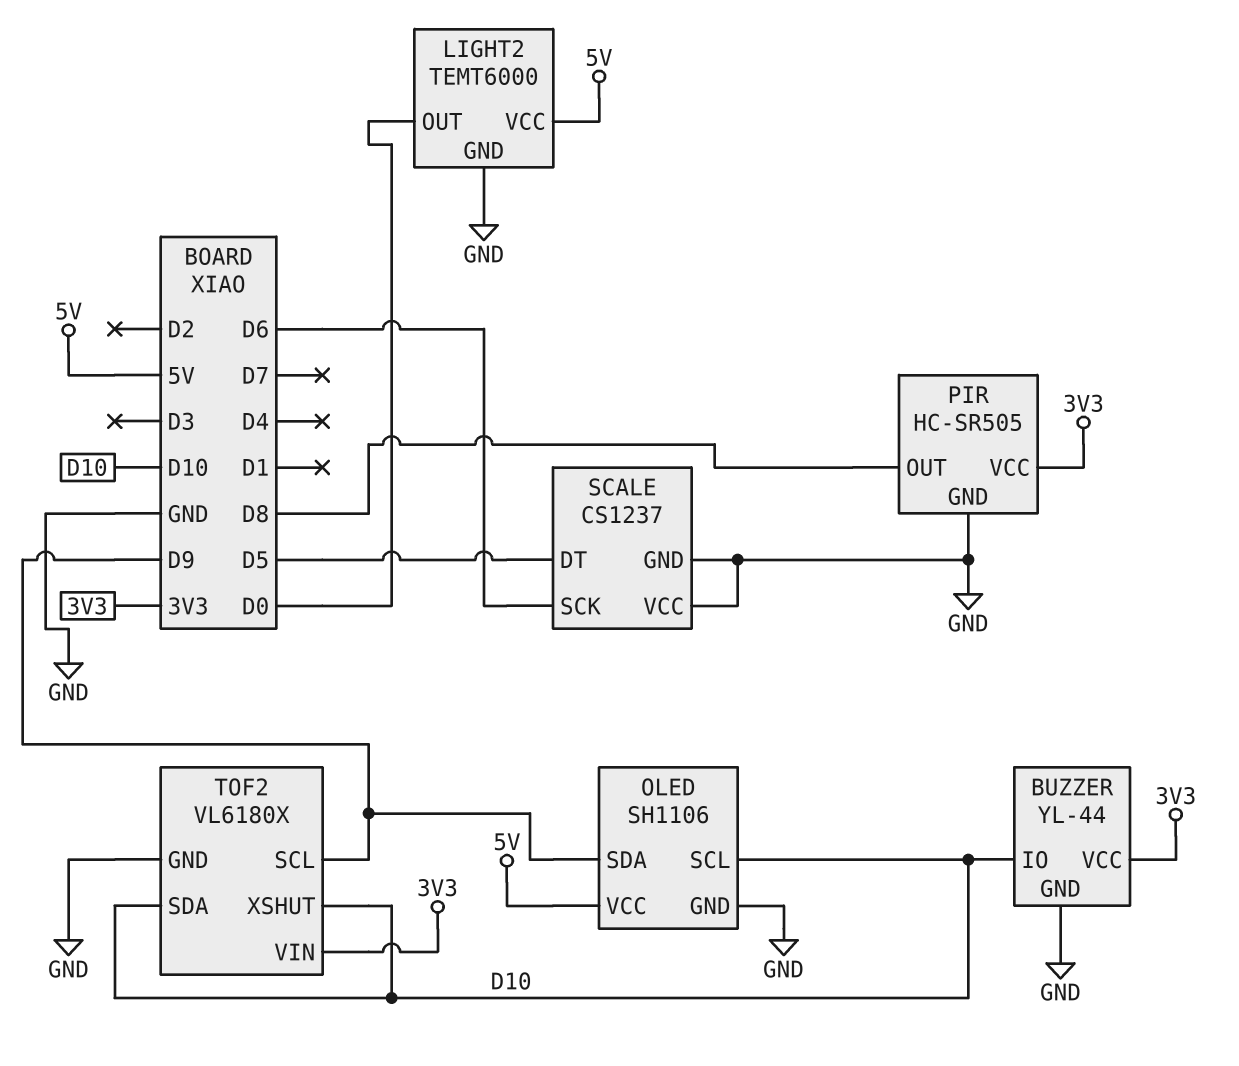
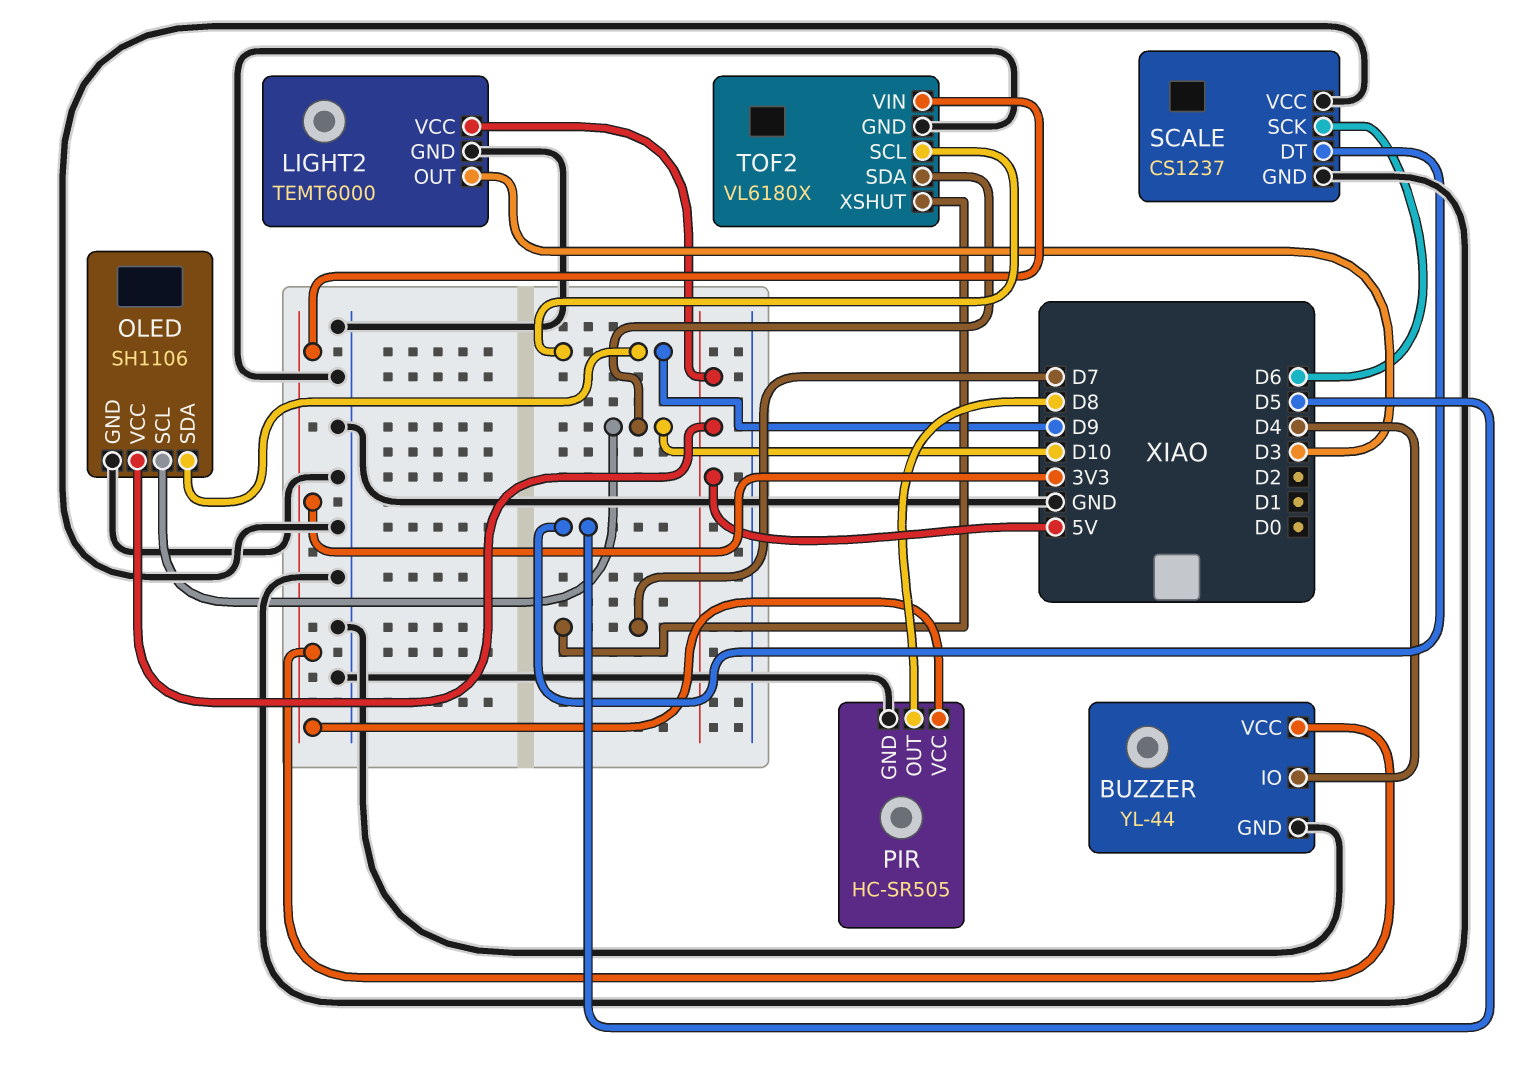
BUZZER pin IO: D10 -> D4
LIGHT2 pin OUT: D0 -> D3
TOF2 pin XSHUT: D10 -> D7

